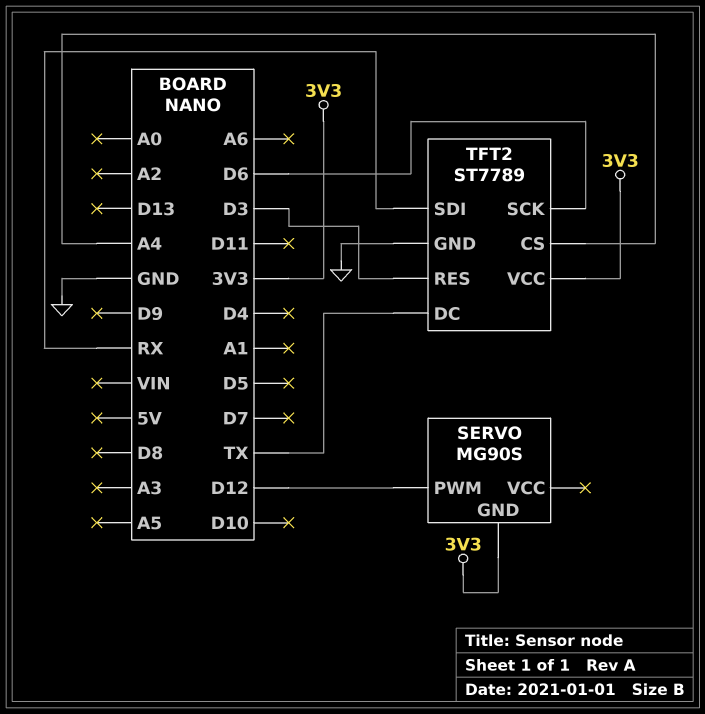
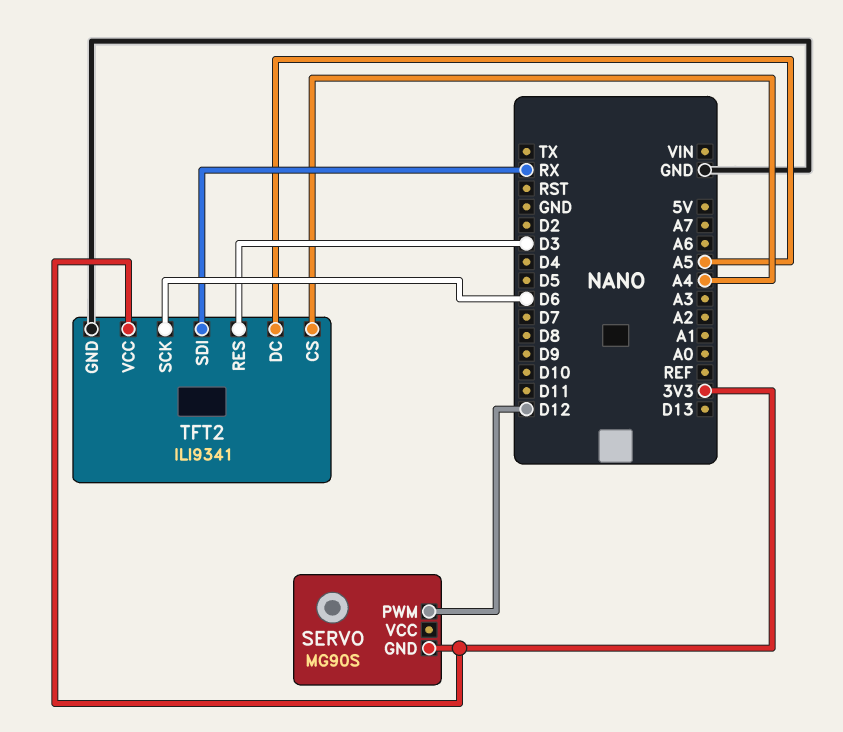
TFT2: ST7789 -> ILI9341
TFT2 pin DC: TX -> A5

